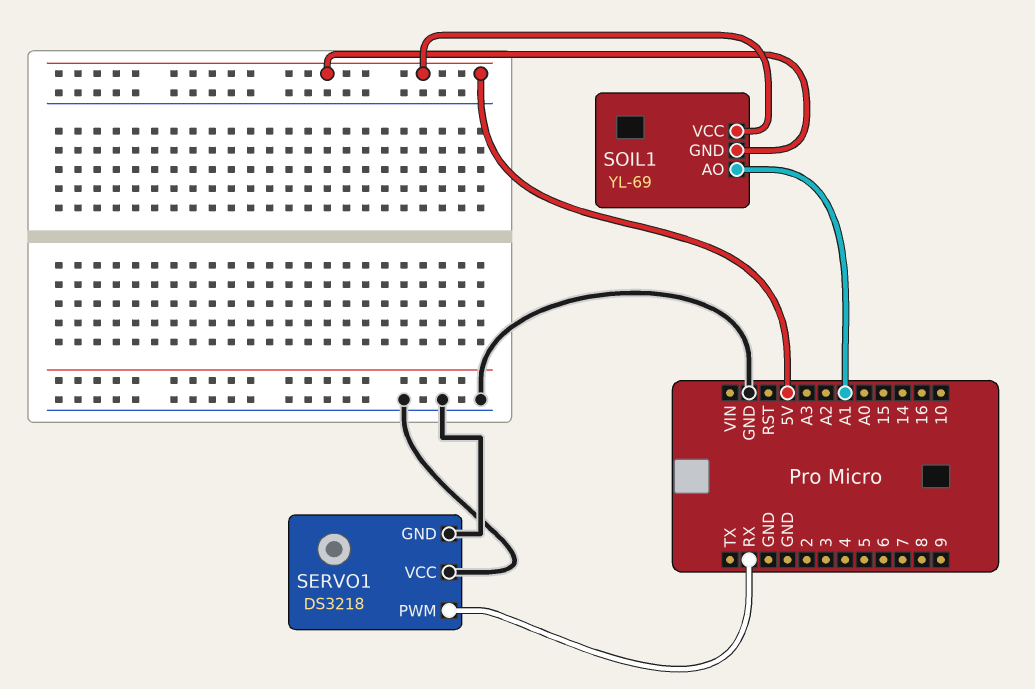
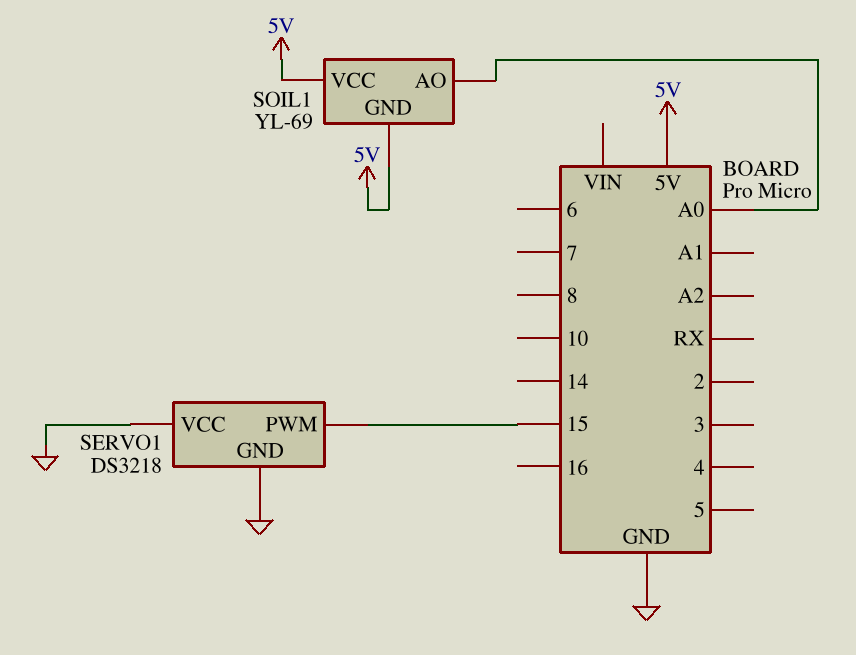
SERVO1 pin PWM: RX -> 15
SOIL1 pin AO: A1 -> A0

